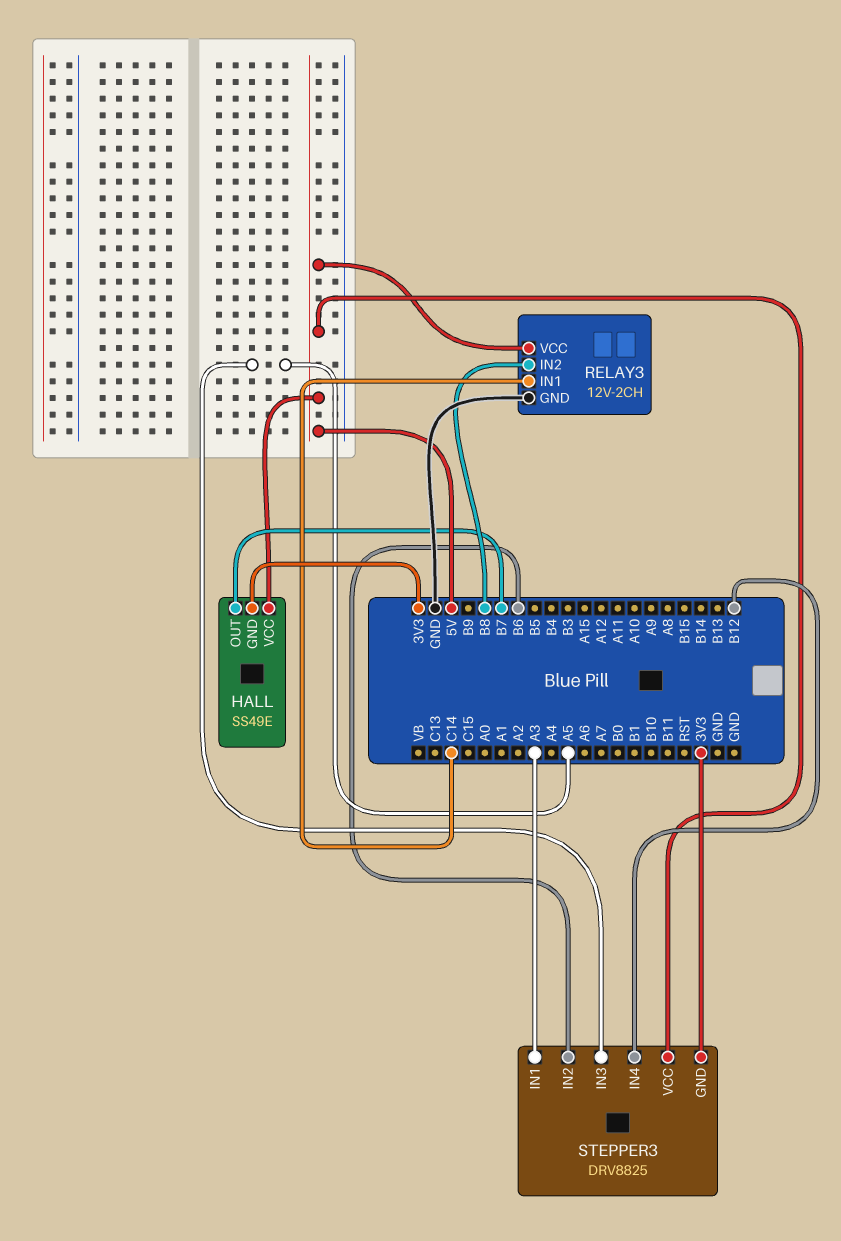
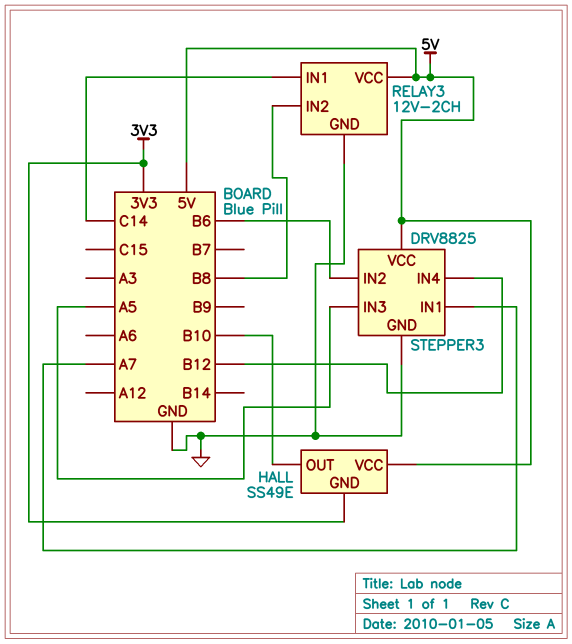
HALL pin OUT: B7 -> B10
STEPPER3 pin GND: 3V3 -> GND
STEPPER3 pin IN1: A3 -> A7

